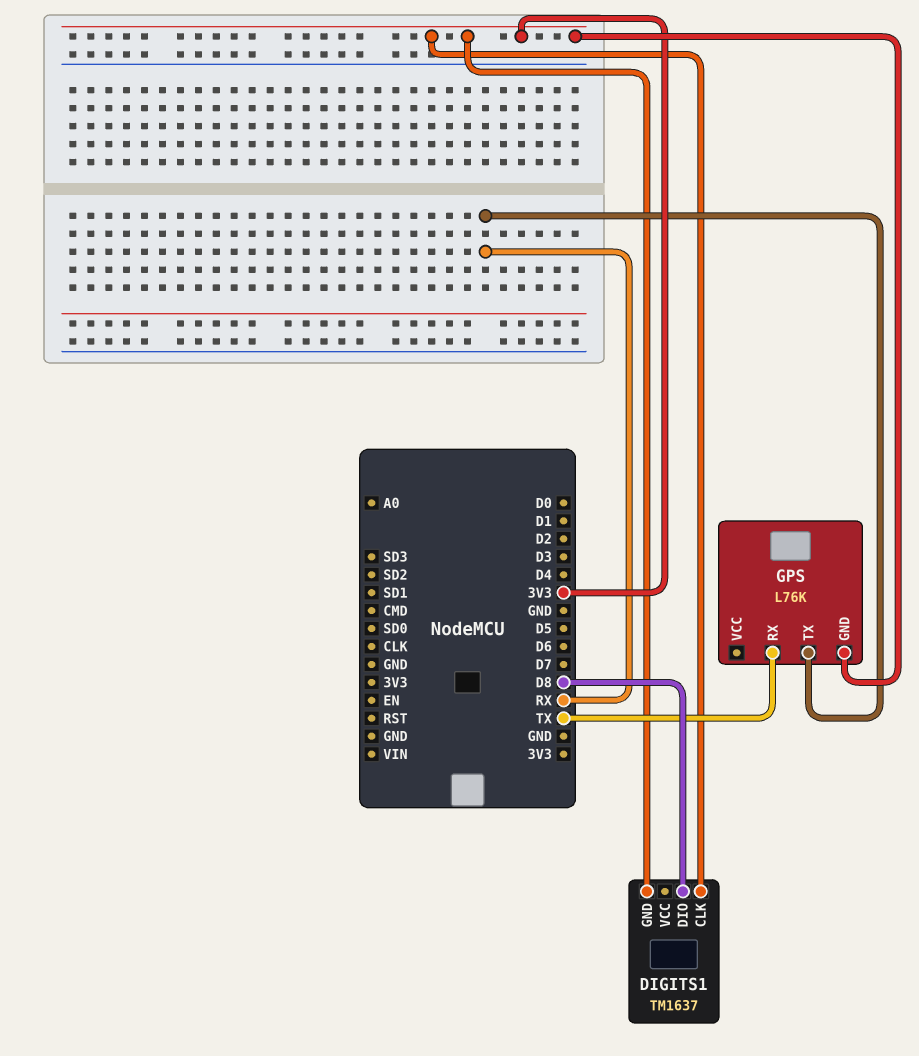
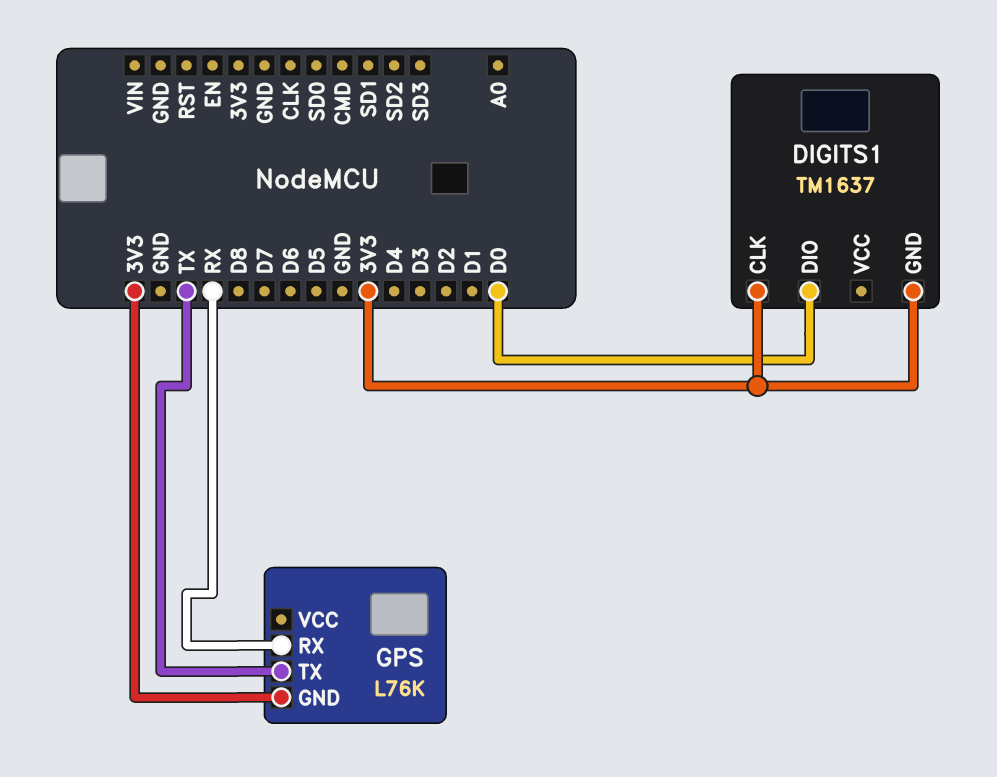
DIGITS1 pin DIO: D8 -> D0
GPS pin RX: TX -> RX
GPS pin TX: RX -> TX

